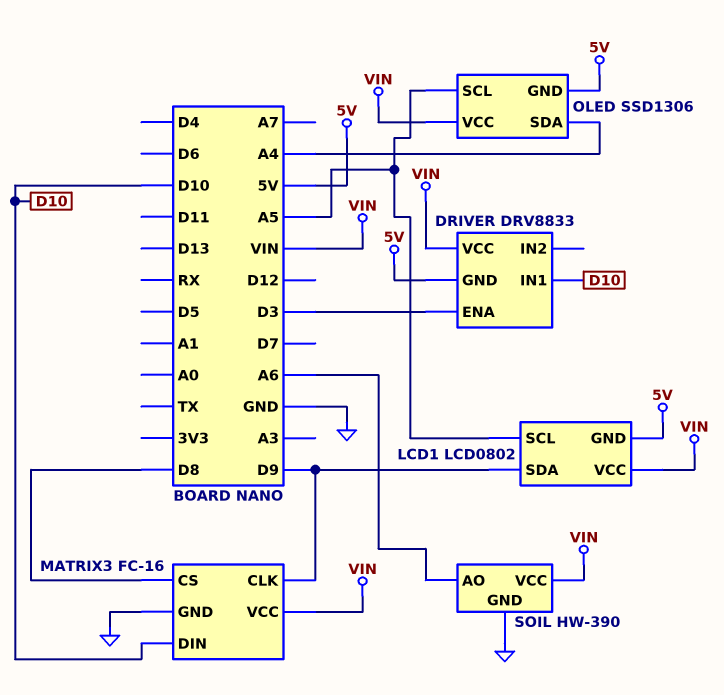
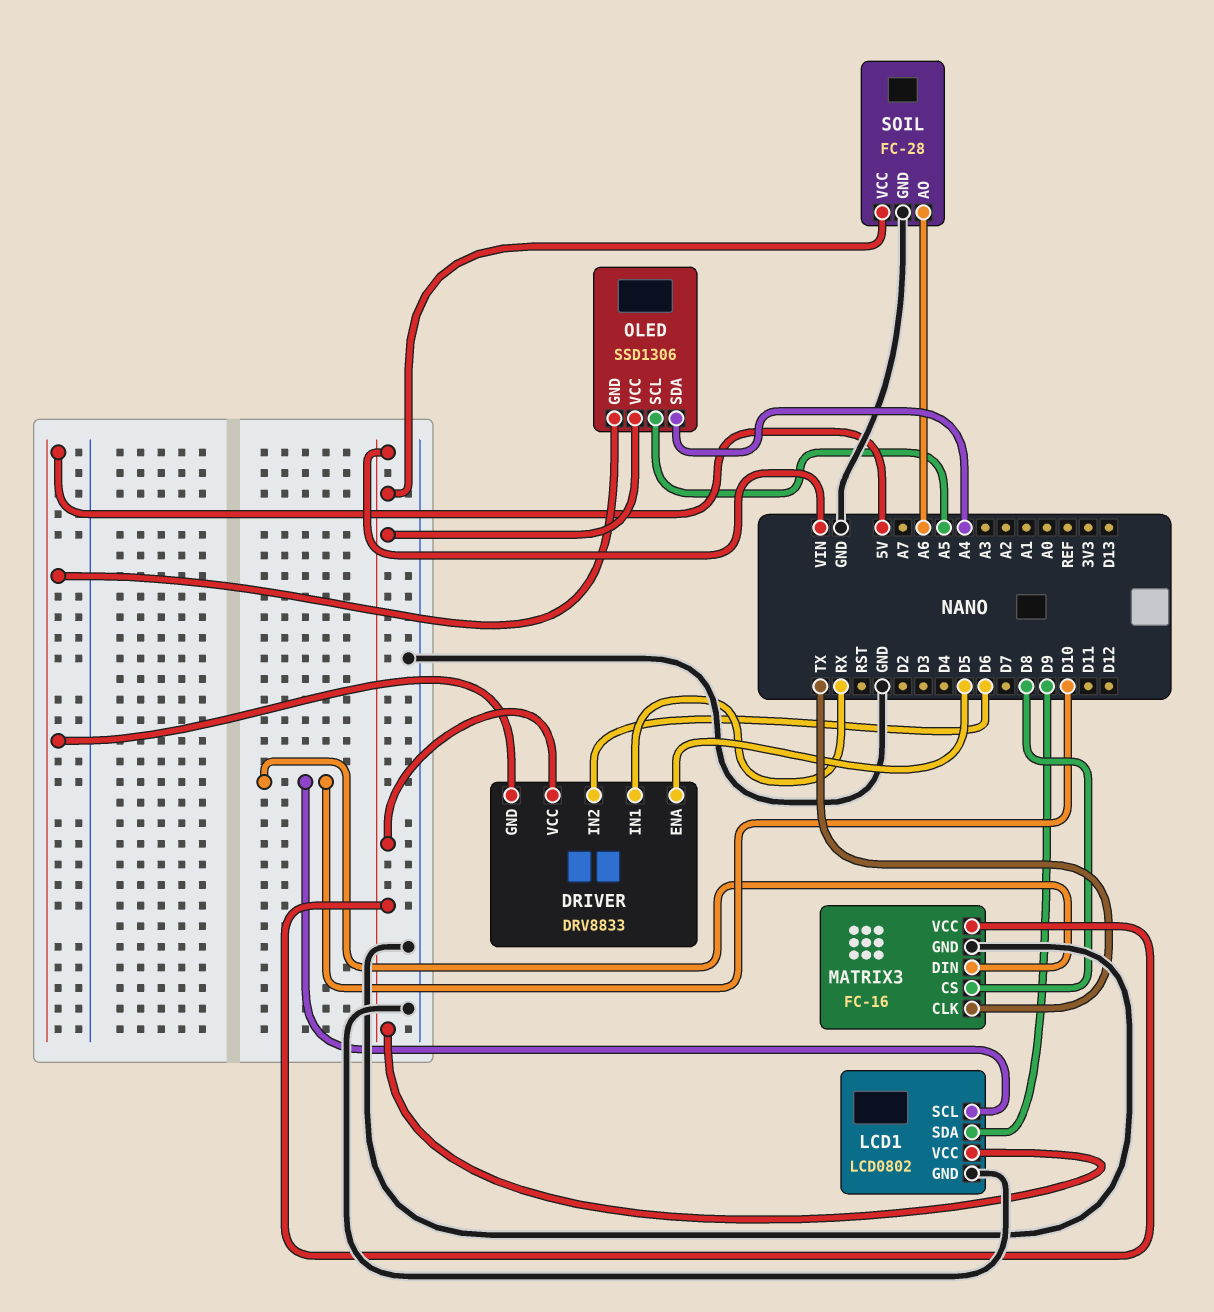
DRIVER pin ENA: D3 -> D5
DRIVER pin IN1: D10 -> RX
DRIVER pin IN2: none -> D6
LCD1 pin GND: 5V -> GND
LCD1 pin SCL: A5 -> D10
MATRIX3 pin CLK: D9 -> TX
SOIL: HW-390 -> FC-28

